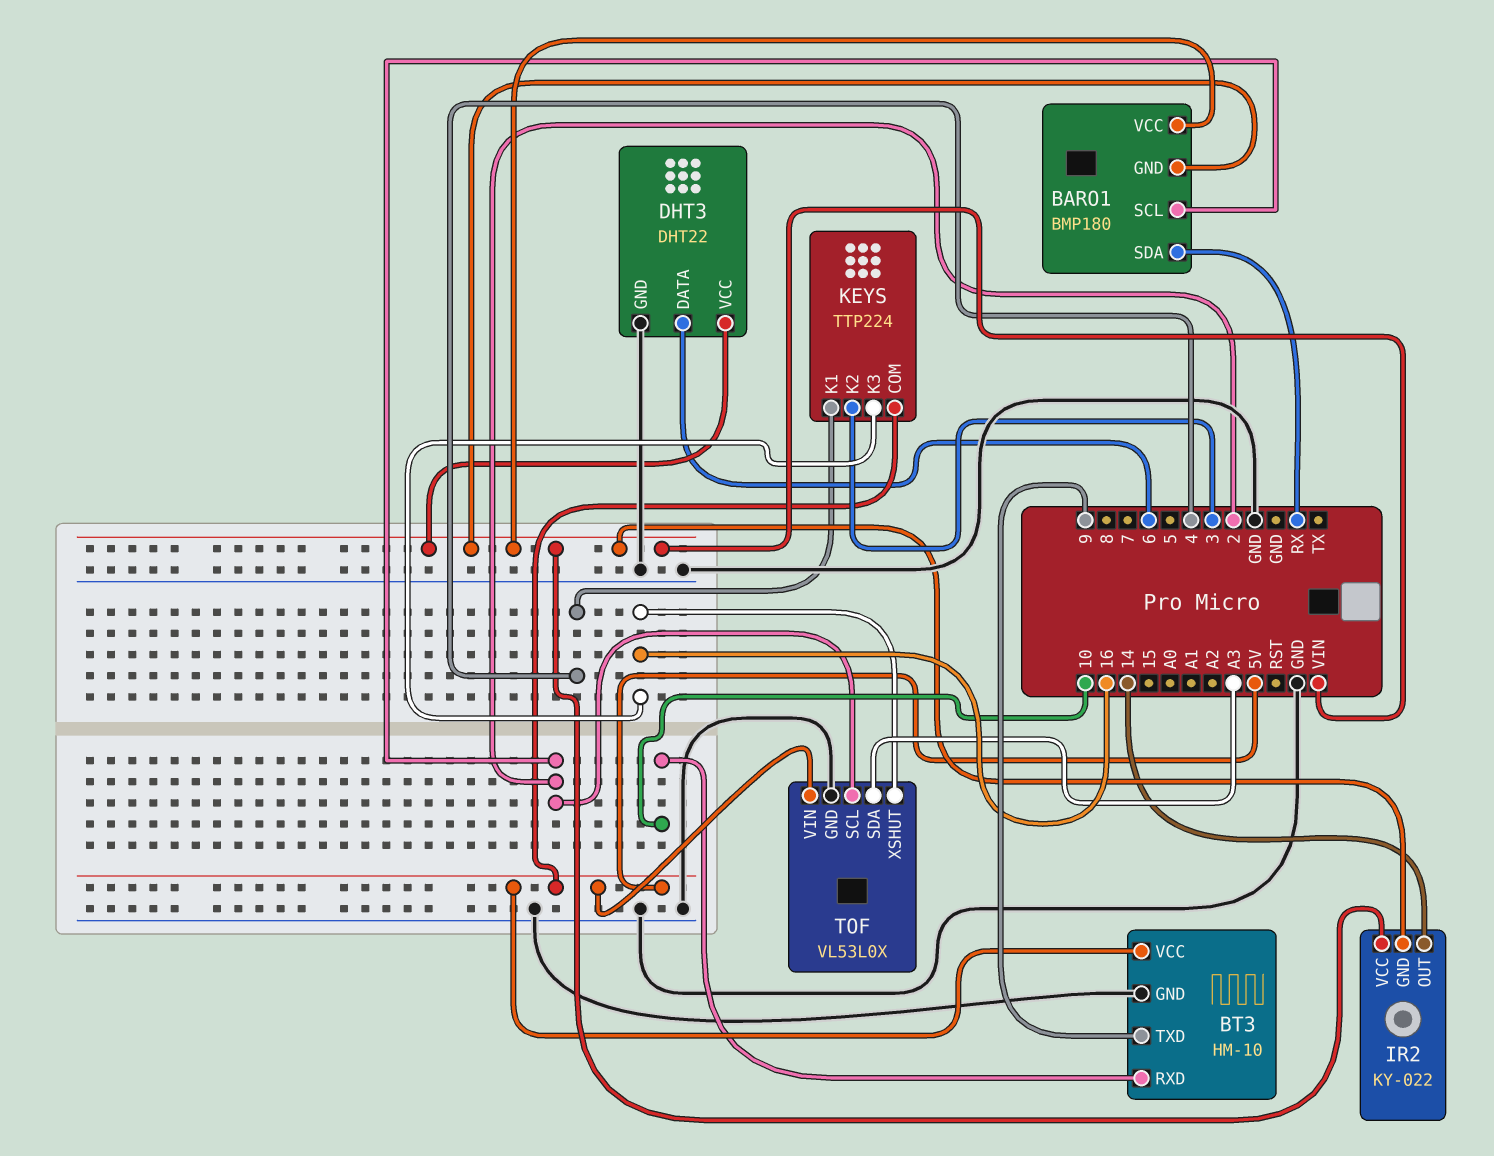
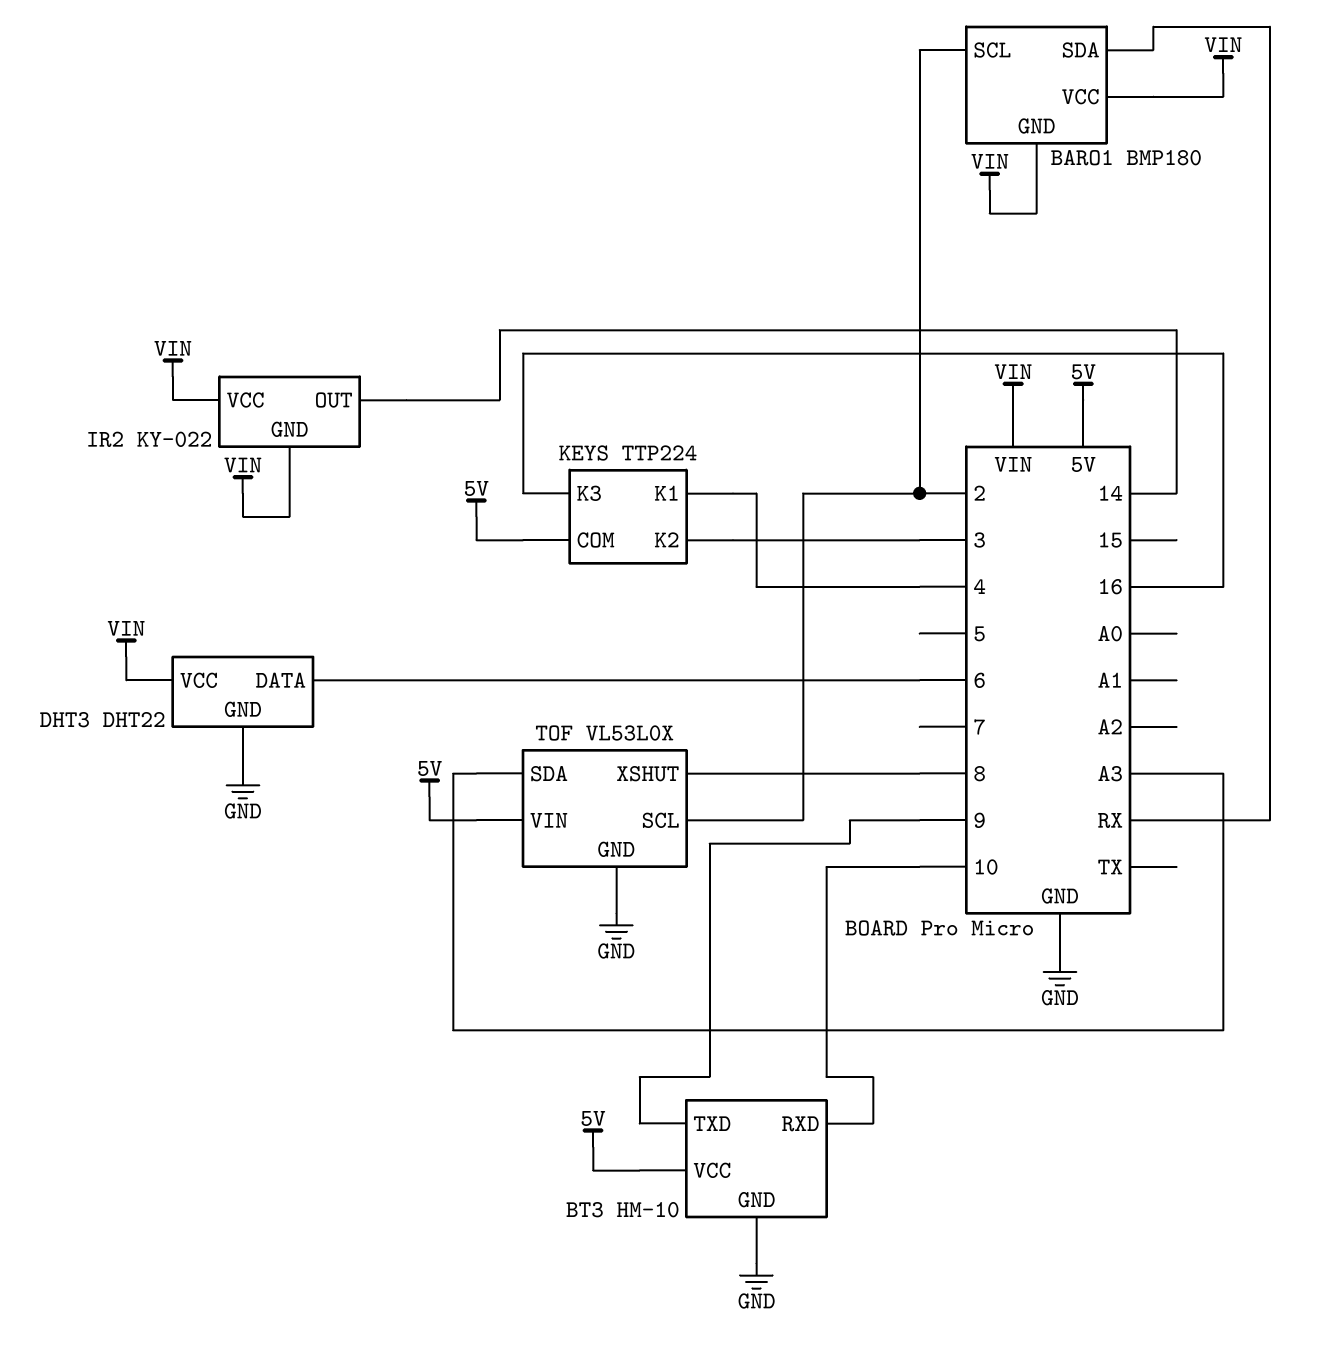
TOF pin XSHUT: 16 -> 8

